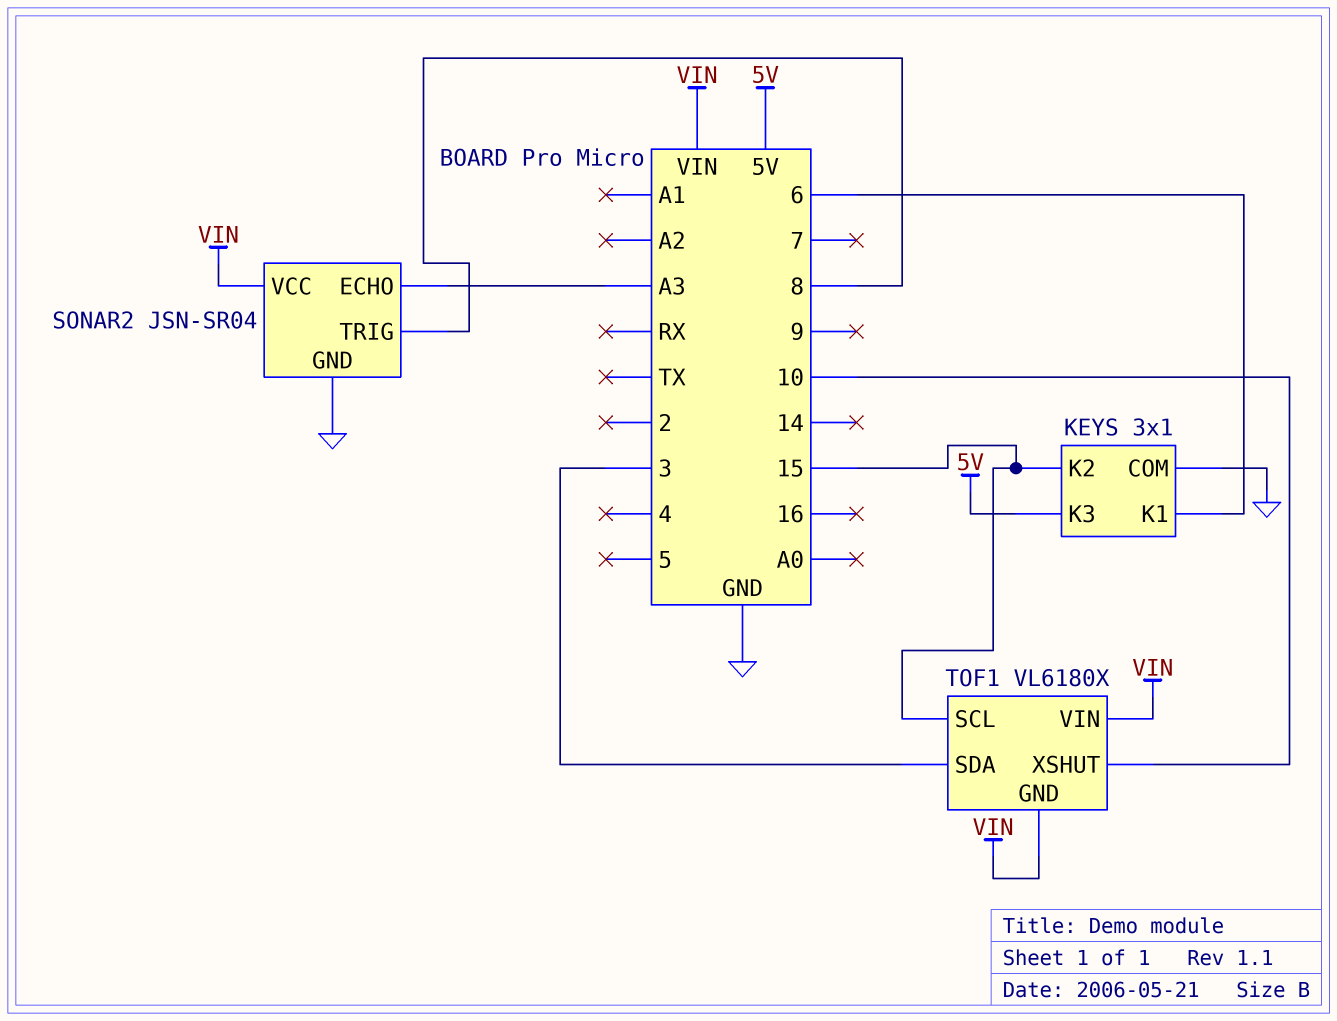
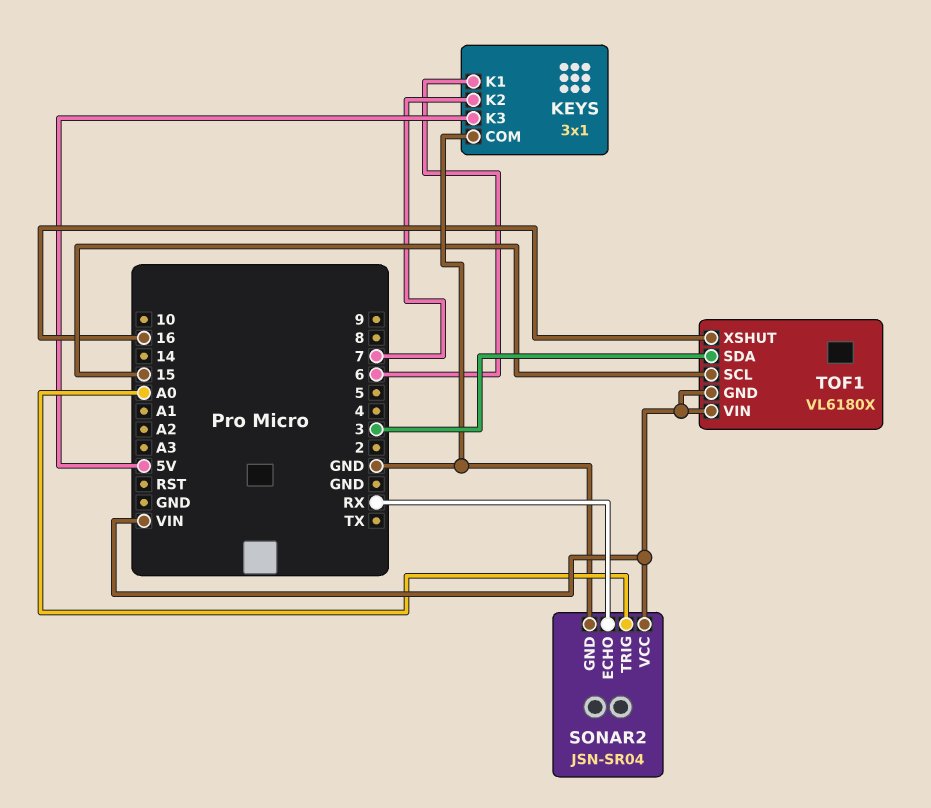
KEYS pin K2: 15 -> 7
SONAR2 pin ECHO: A3 -> RX
SONAR2 pin TRIG: 8 -> A0
TOF1 pin XSHUT: 10 -> 16

